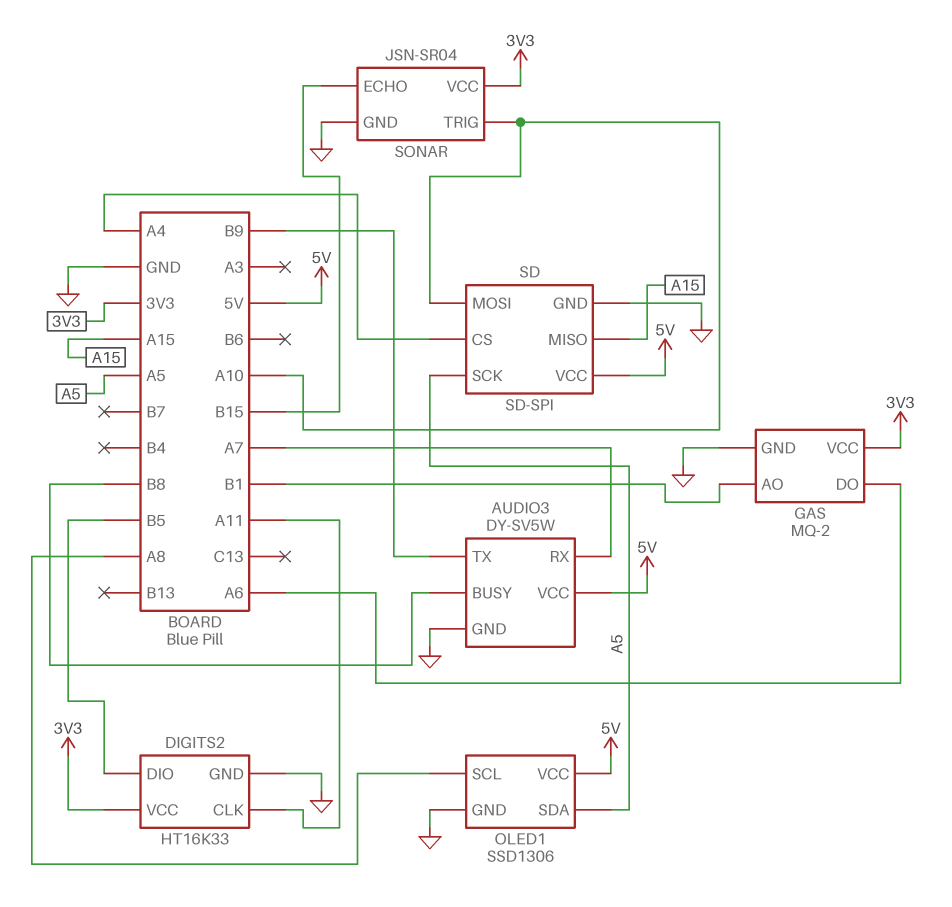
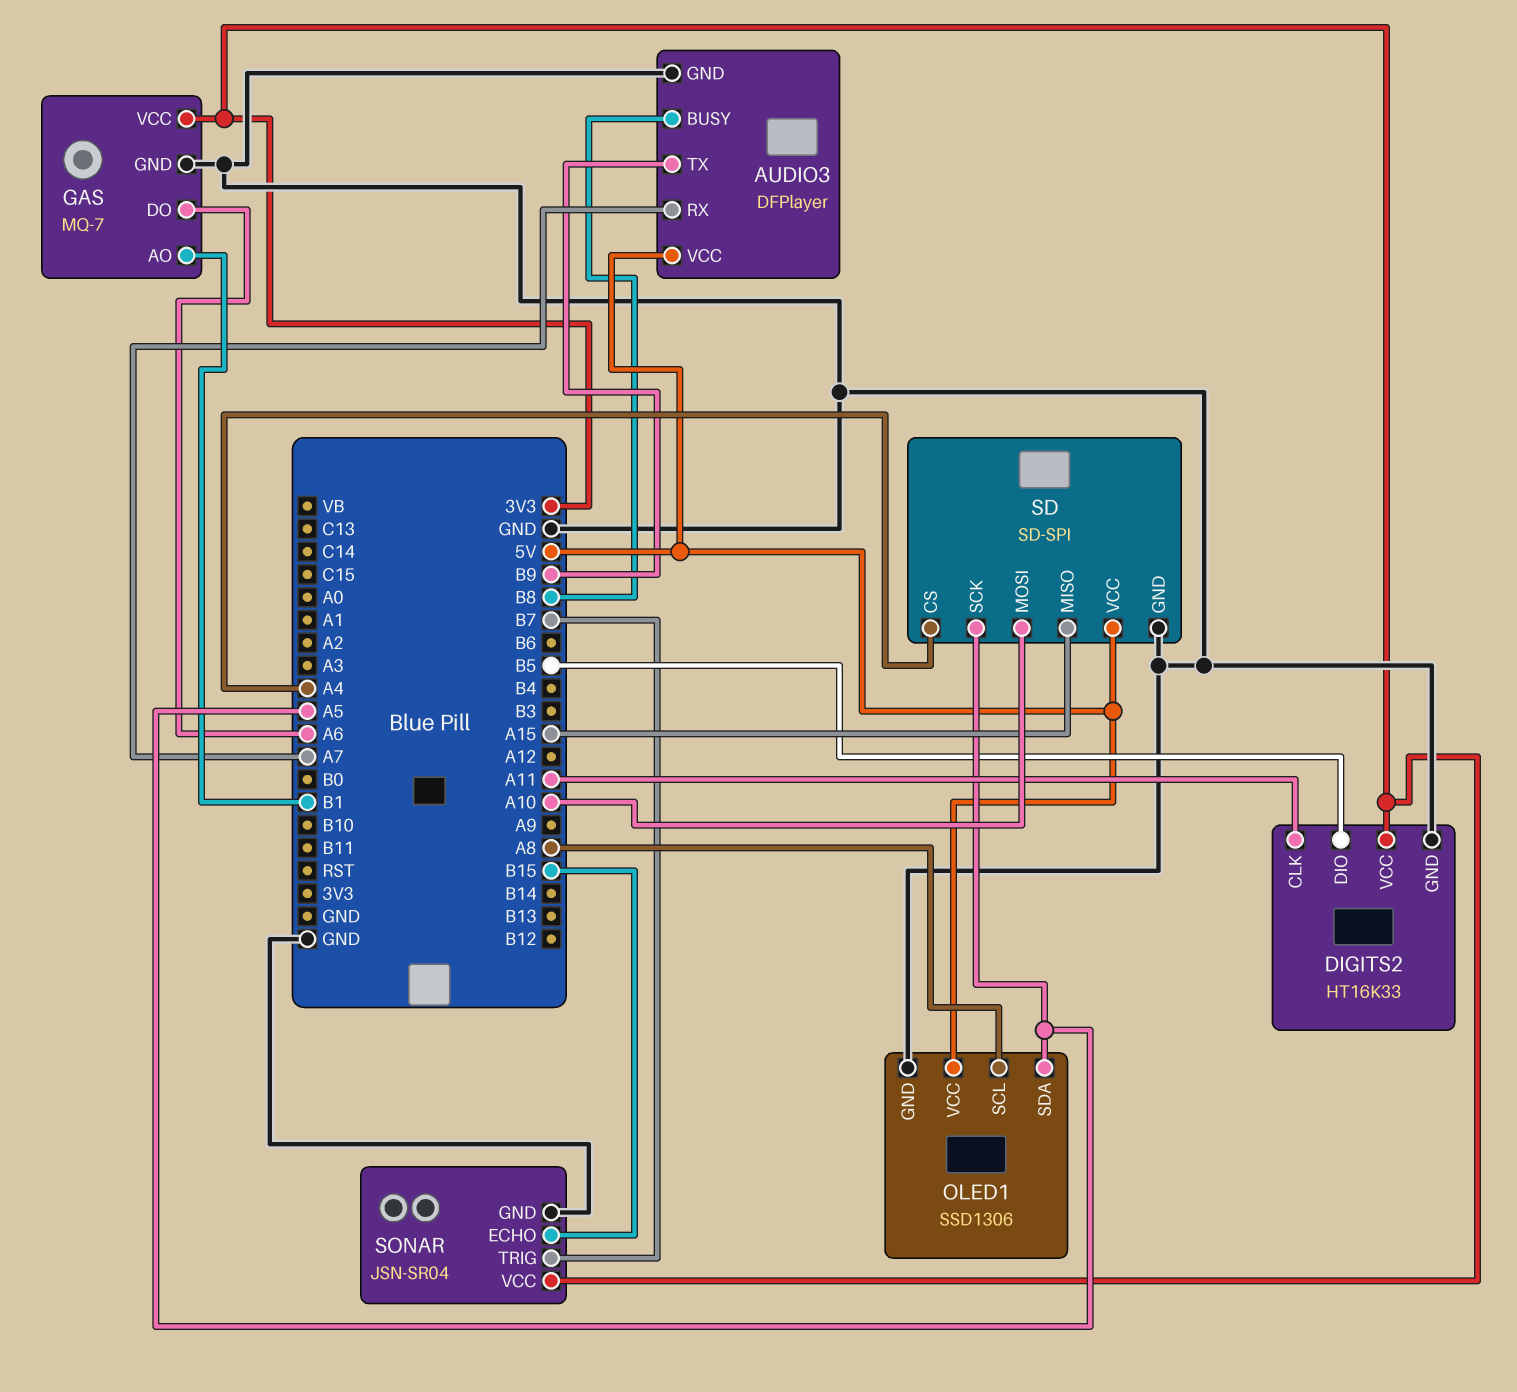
AUDIO3: DY-SV5W -> DFPlayer
GAS: MQ-2 -> MQ-7
SONAR pin TRIG: A10 -> B7

